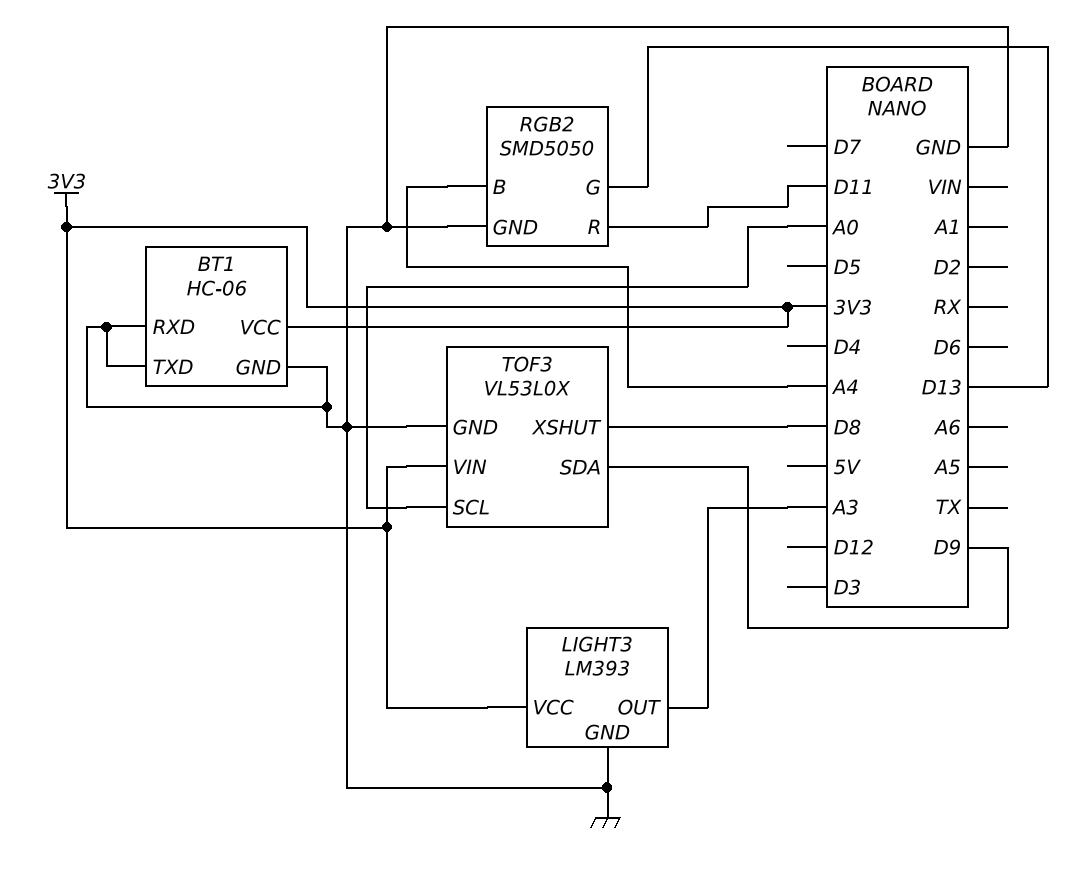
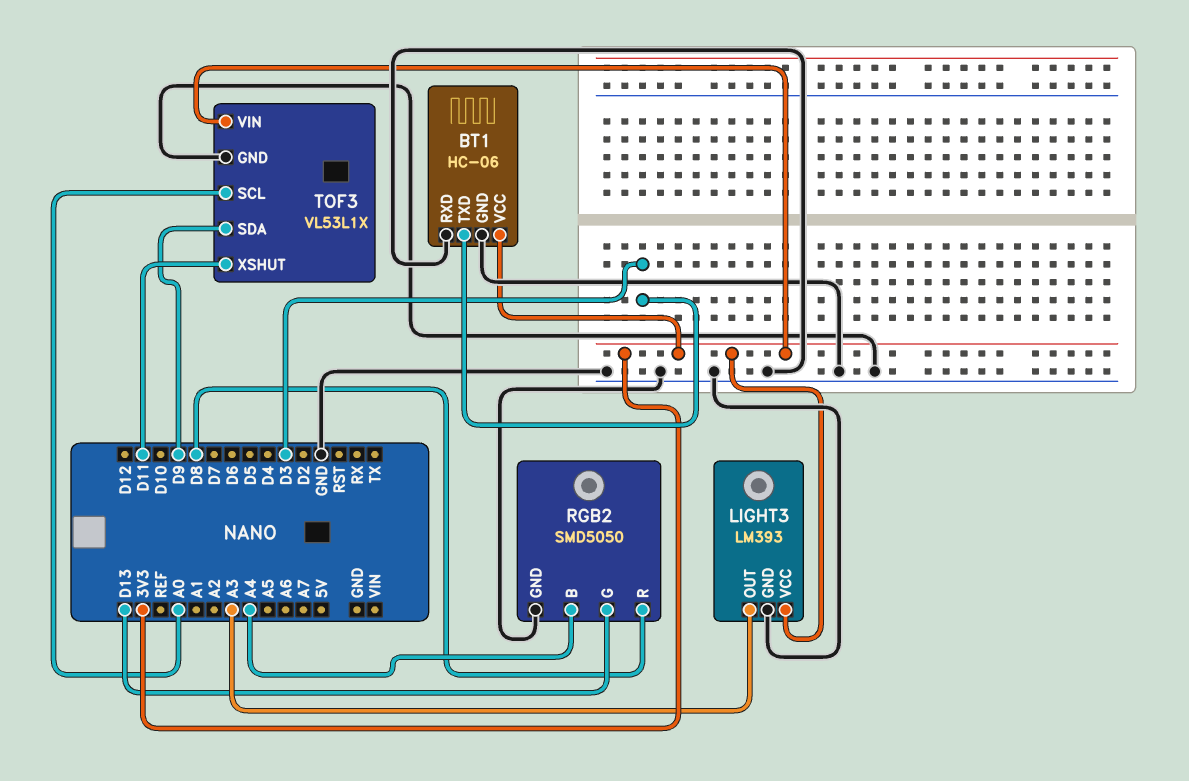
BT1 pin TXD: GND -> D3
RGB2 pin R: D11 -> D8
TOF3: VL53L0X -> VL53L1X
TOF3 pin XSHUT: D8 -> D11

